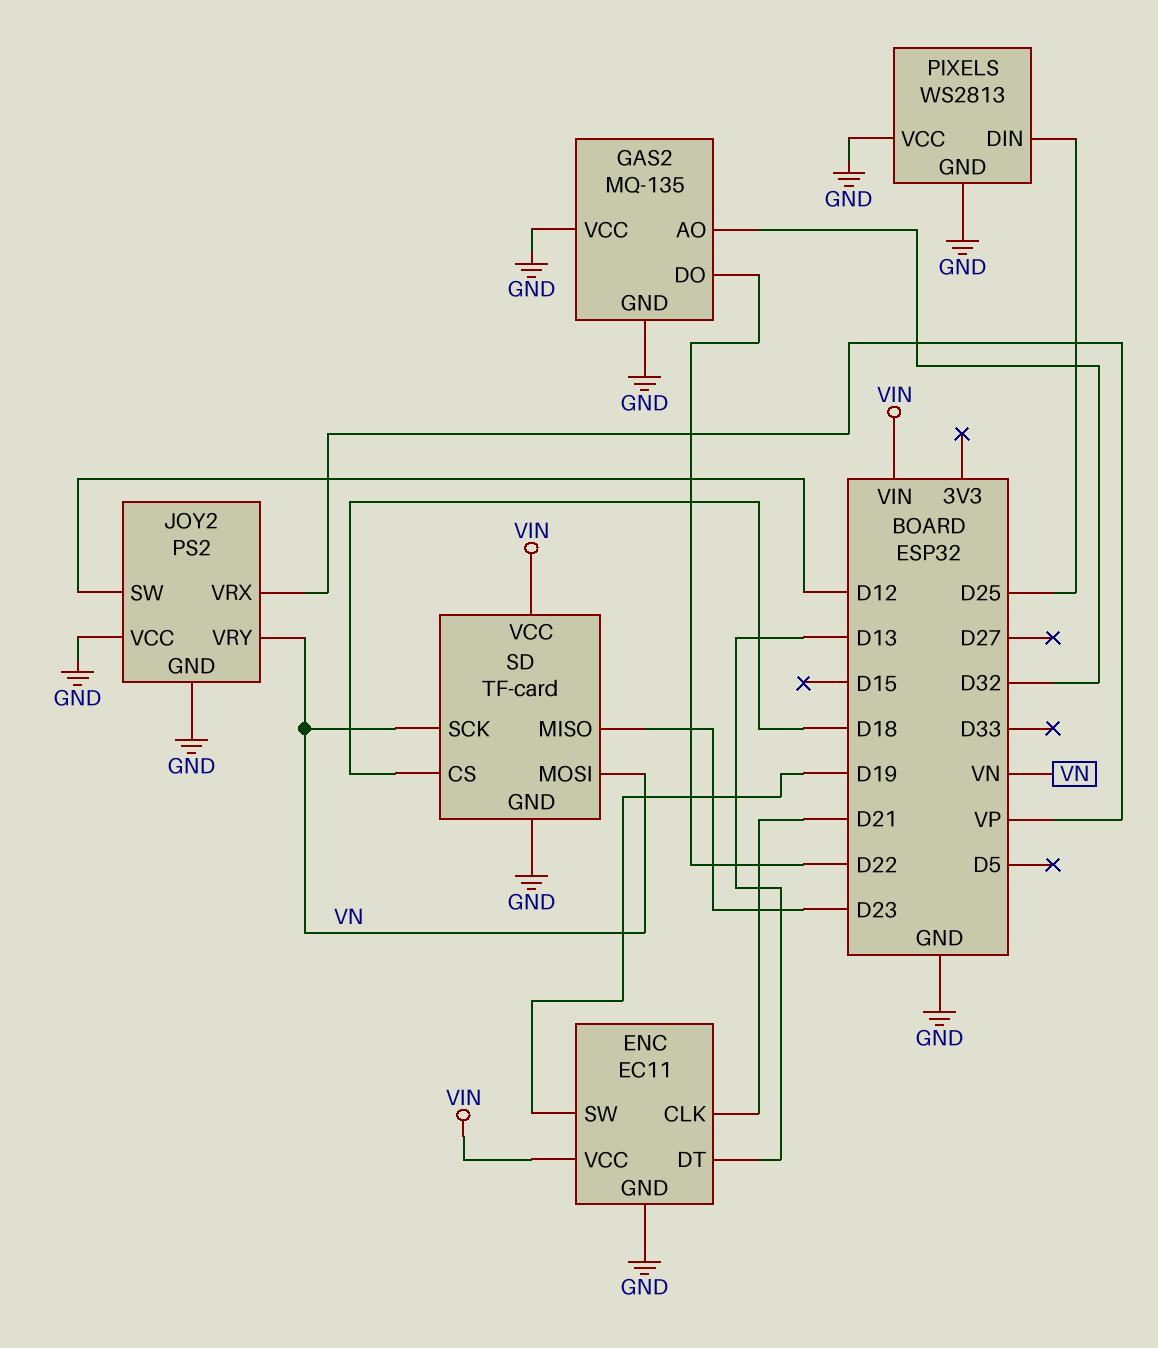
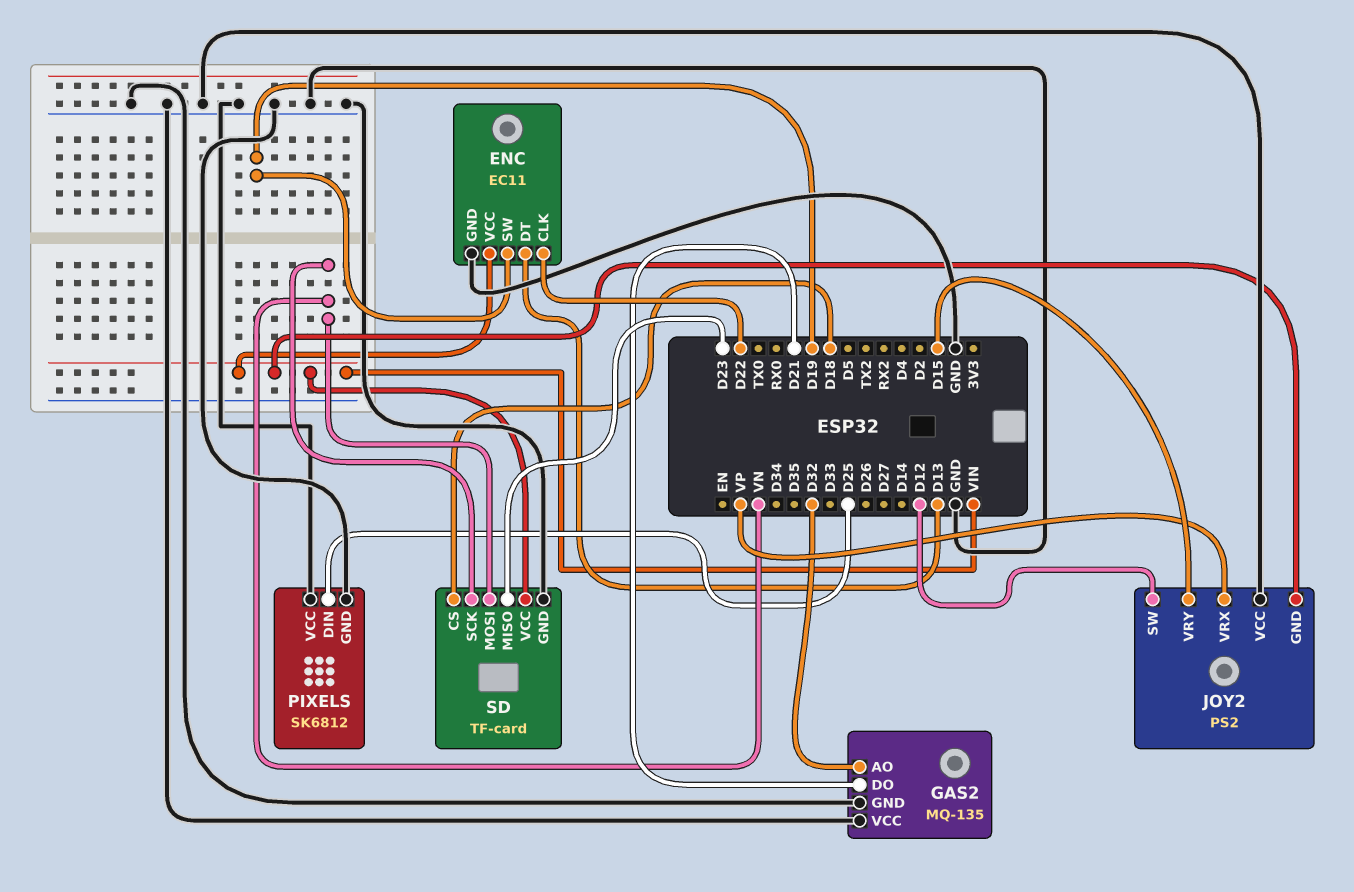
ENC pin CLK: D21 -> D22
GAS2 pin DO: D22 -> D21
JOY2 pin GND: GND -> VIN
JOY2 pin VRY: VN -> D15
PIXELS: WS2813 -> SK6812

